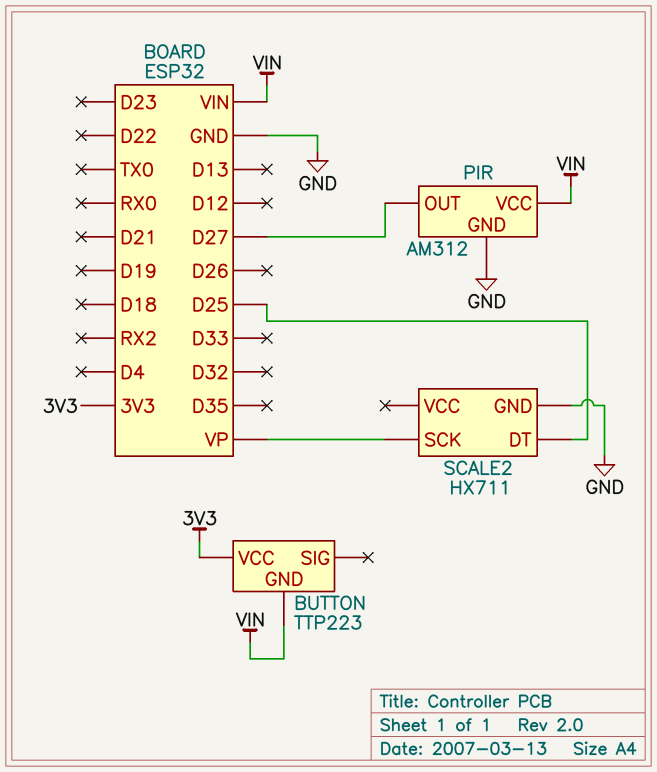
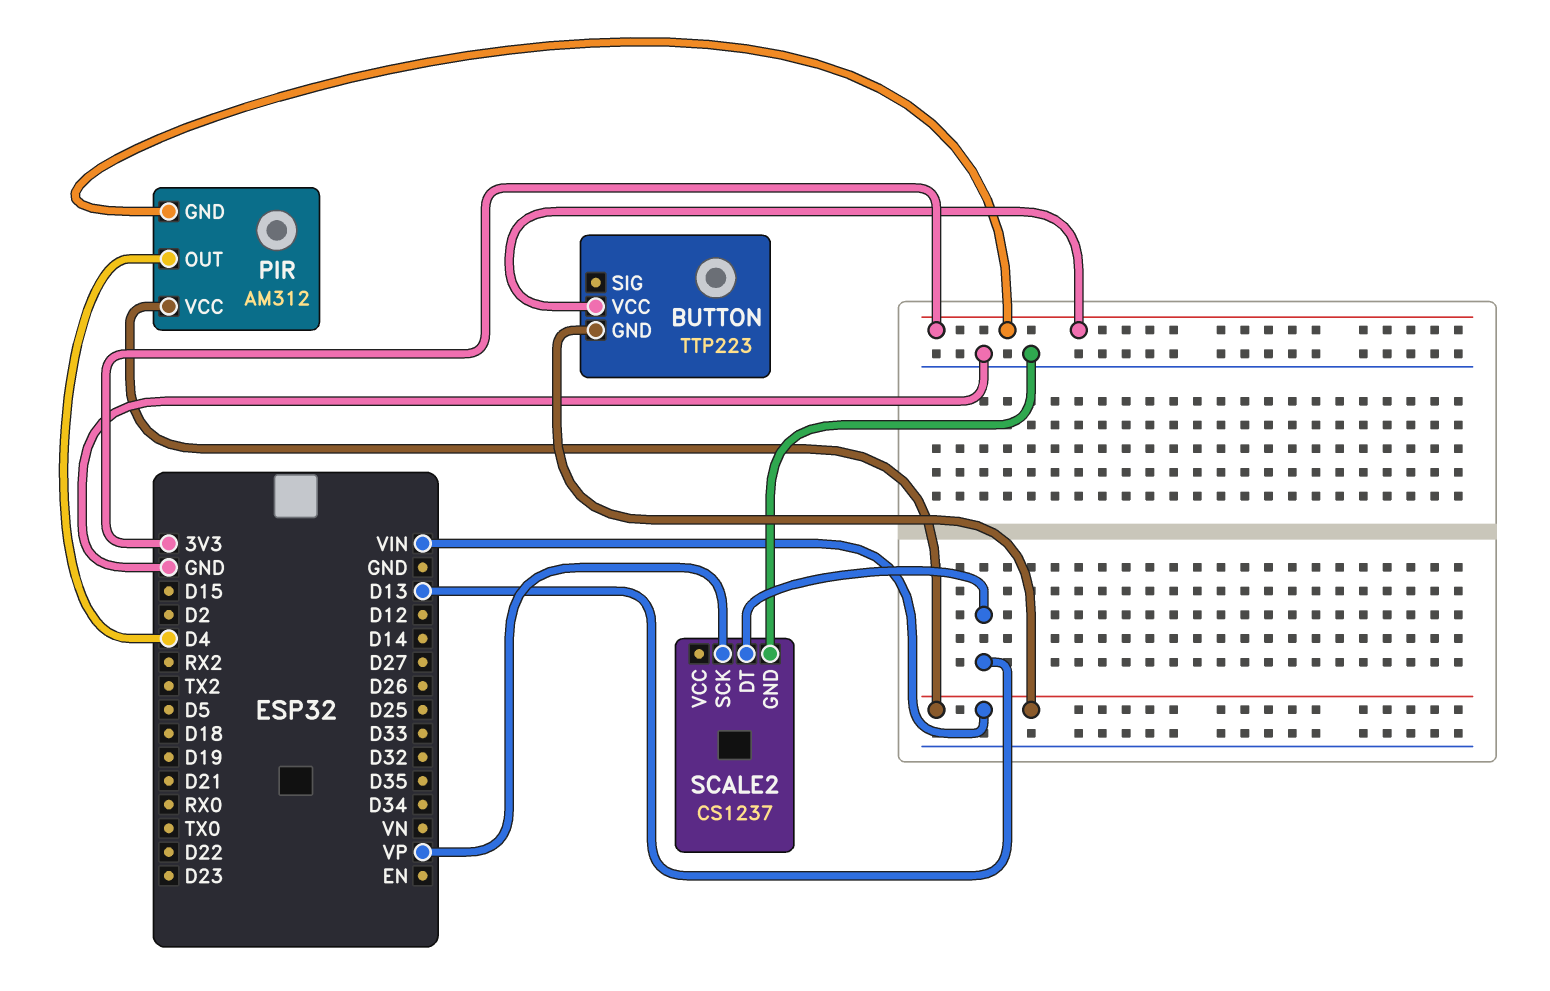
PIR pin GND: GND -> 3V3
PIR pin OUT: D27 -> D4
SCALE2: HX711 -> CS1237
SCALE2 pin DT: D25 -> D13

